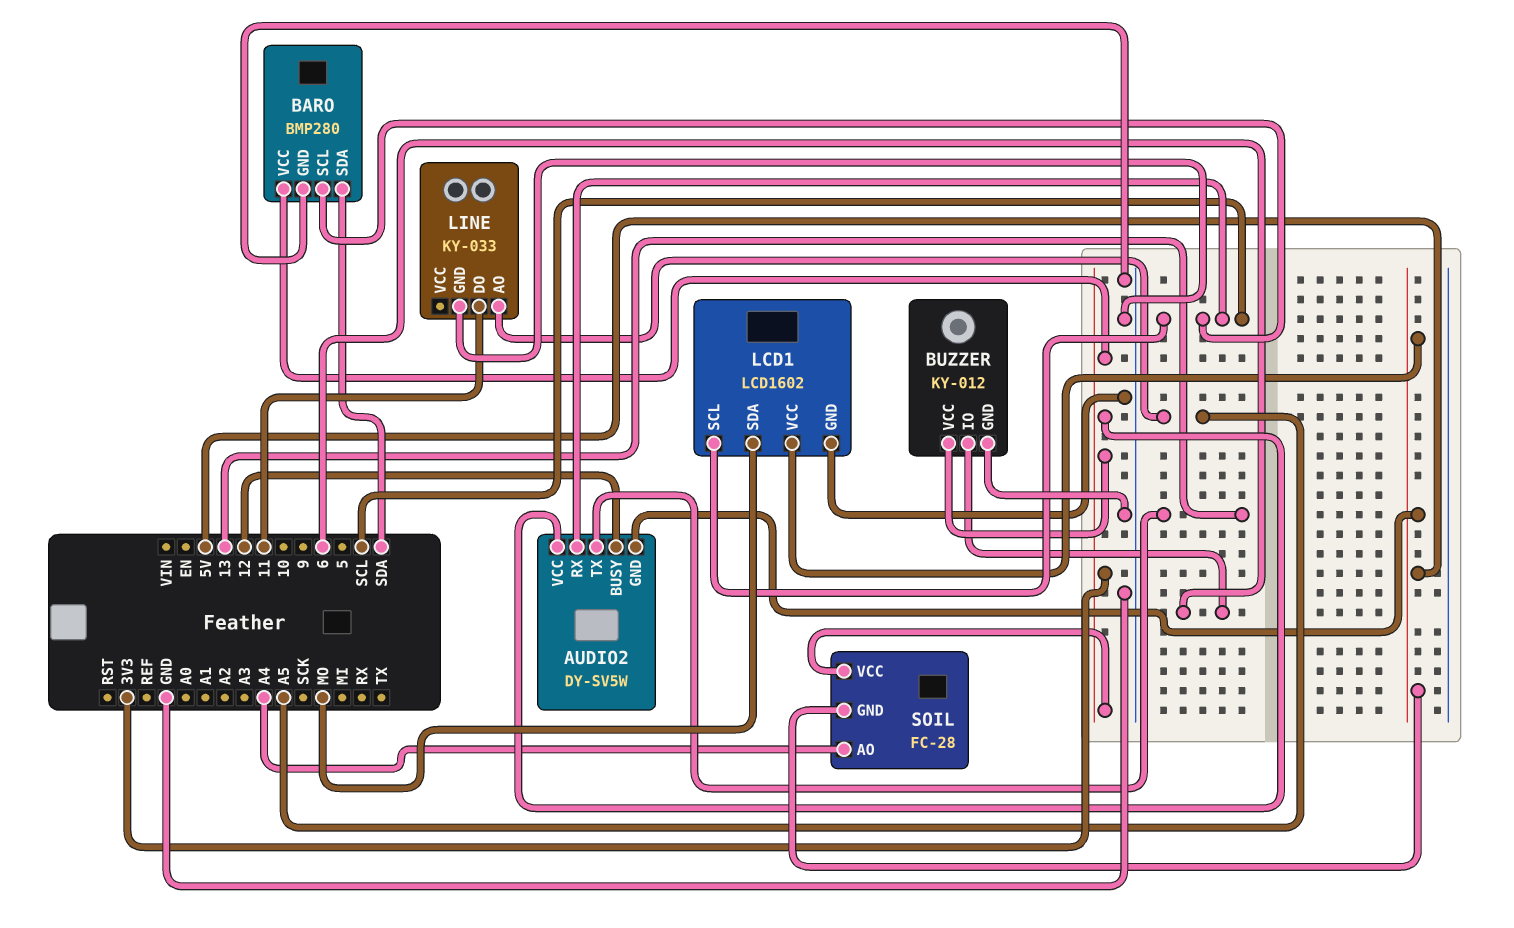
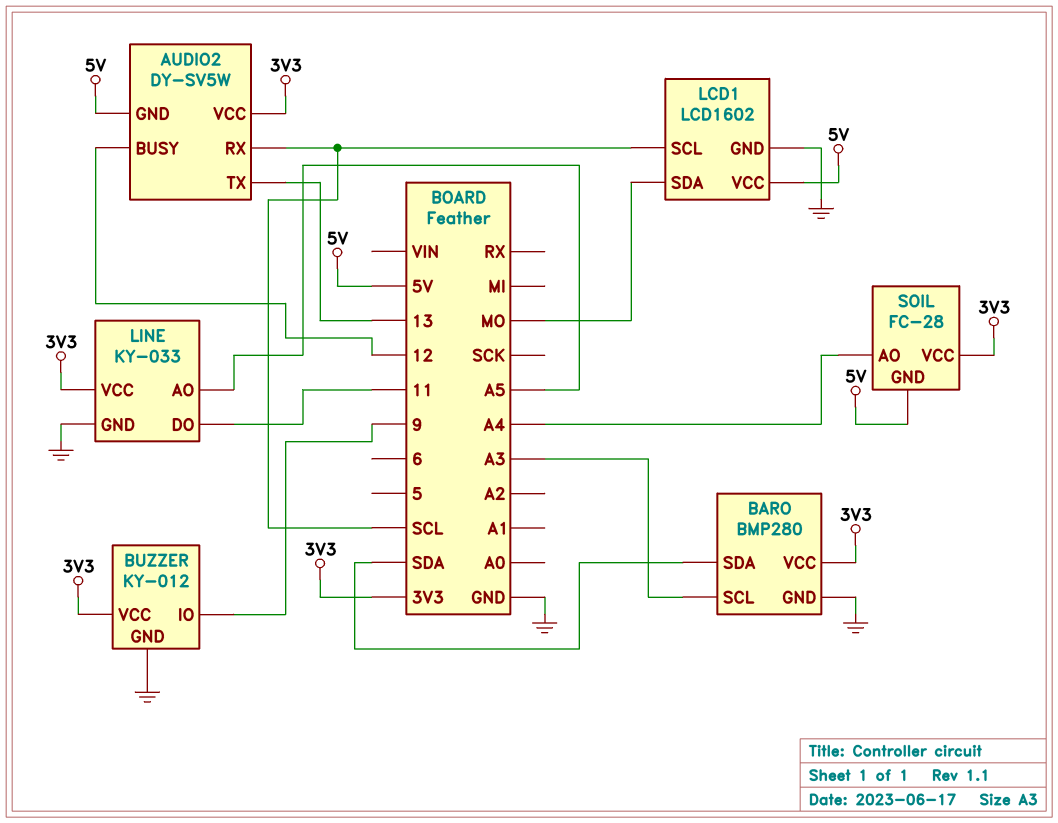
BARO pin SCL: SCL -> A3
BUZZER pin IO: 6 -> 9
LINE pin VCC: none -> 3V3

